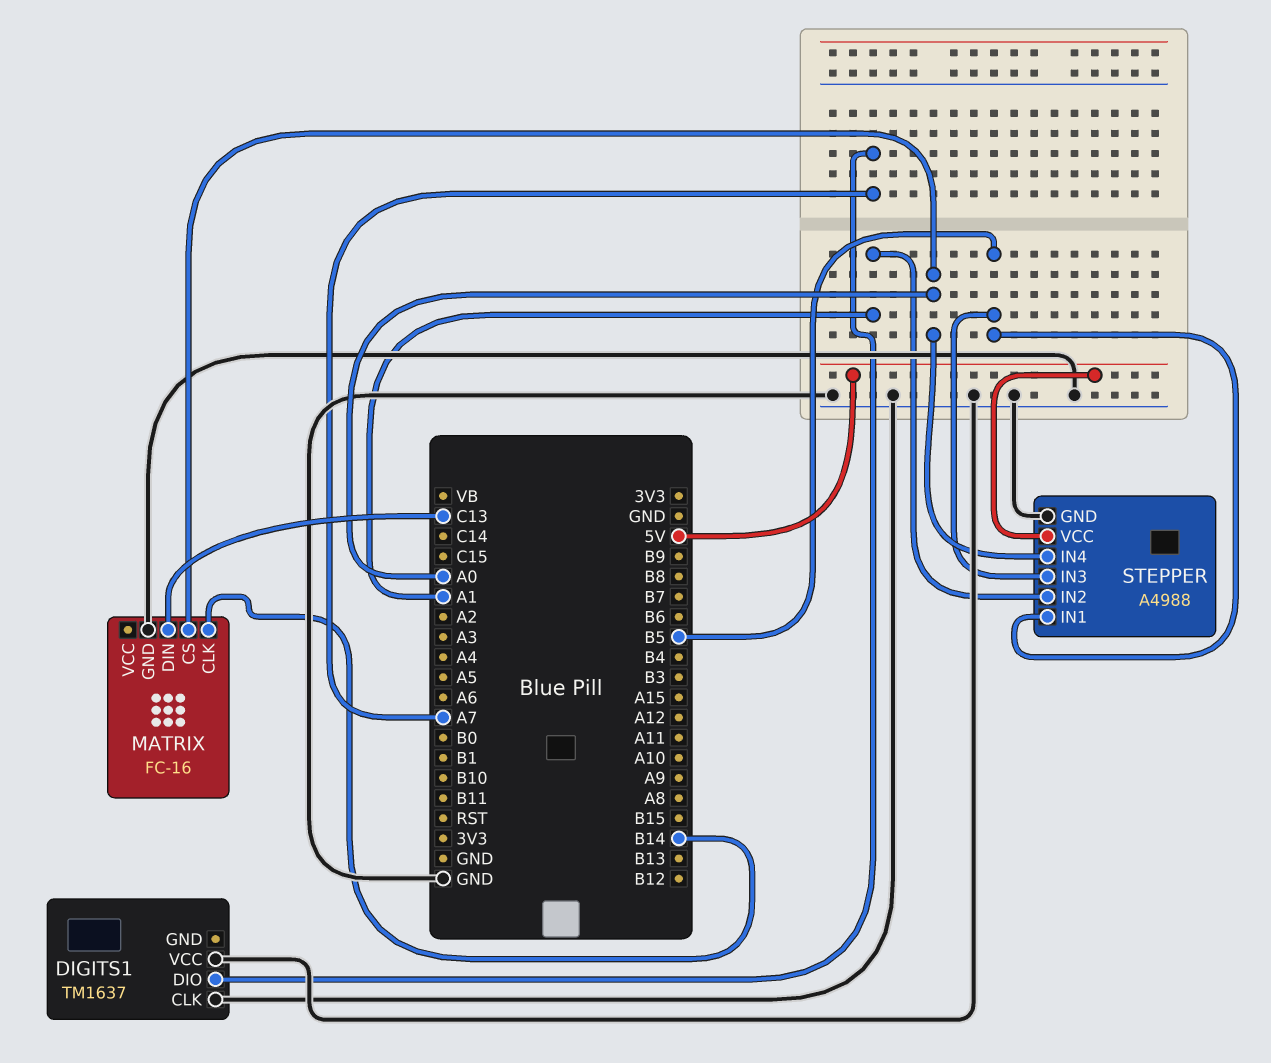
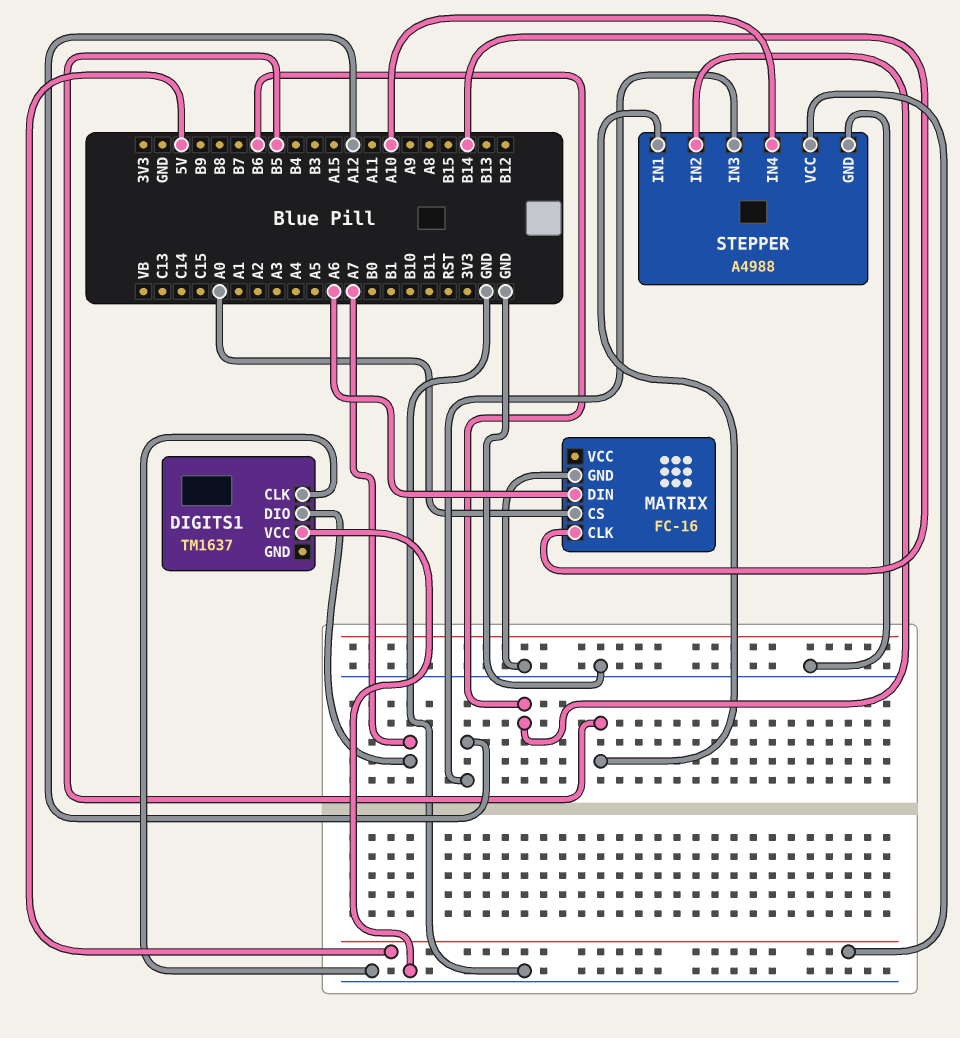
MATRIX pin DIN: C13 -> A6
STEPPER pin IN2: A1 -> B6
STEPPER pin IN3: B5 -> A12
STEPPER pin IN4: A0 -> A10

